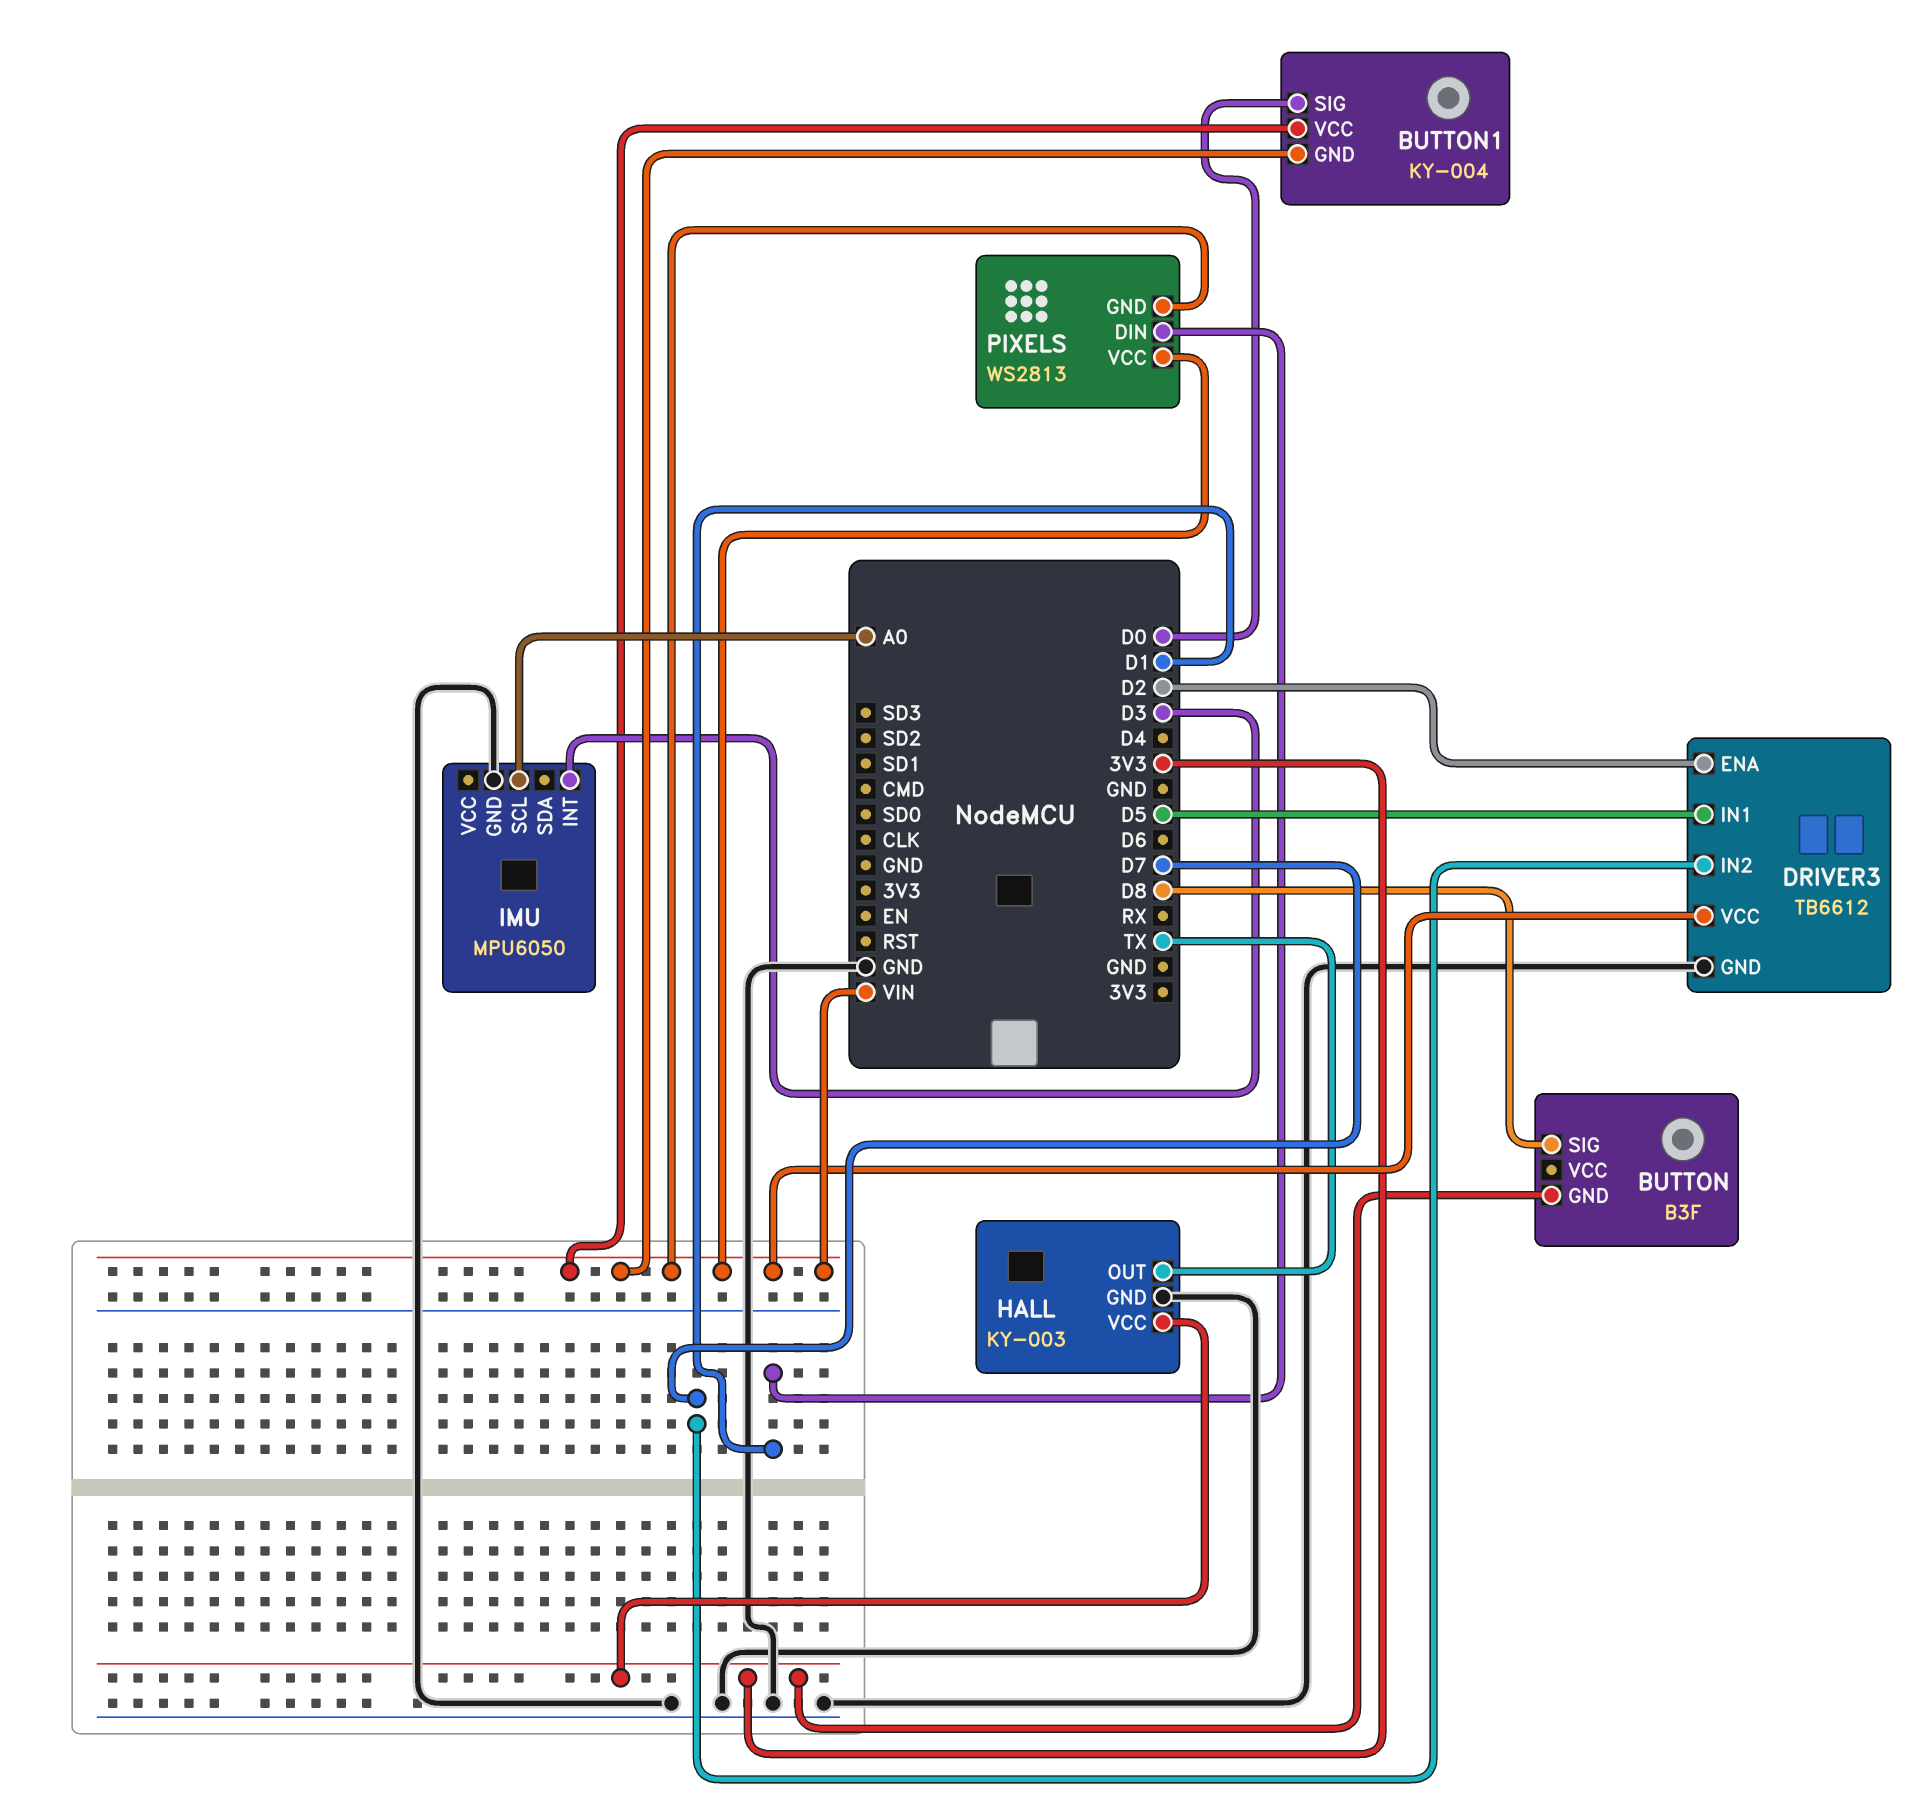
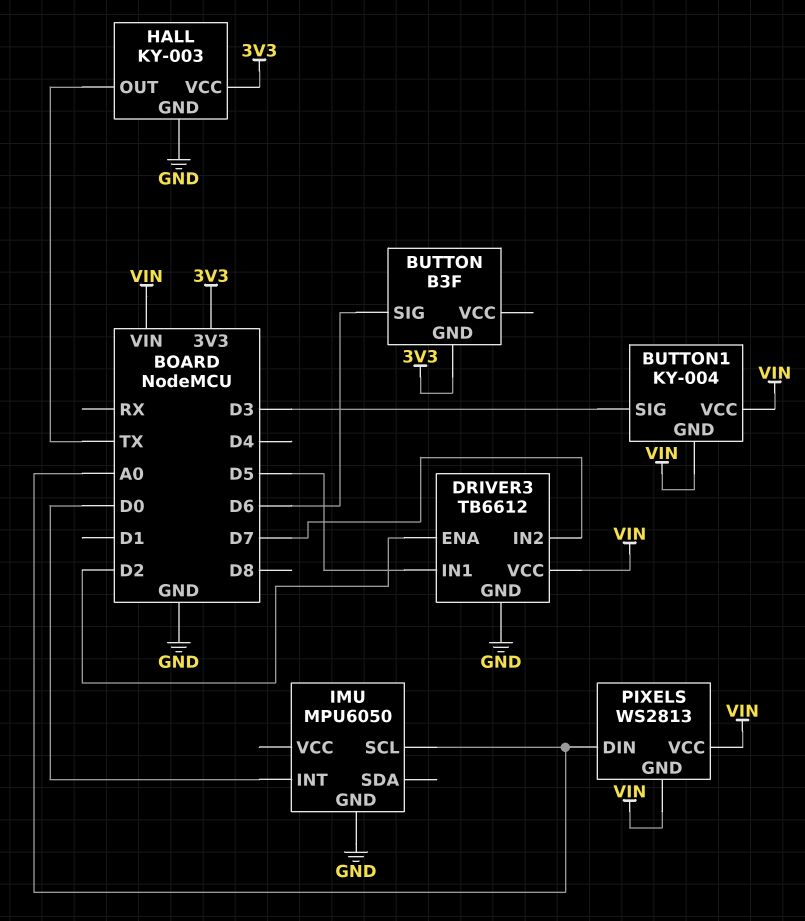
BUTTON pin SIG: D8 -> D6
BUTTON1 pin SIG: D0 -> D3
IMU pin INT: D3 -> D0
PIXELS pin DIN: D1 -> A0

